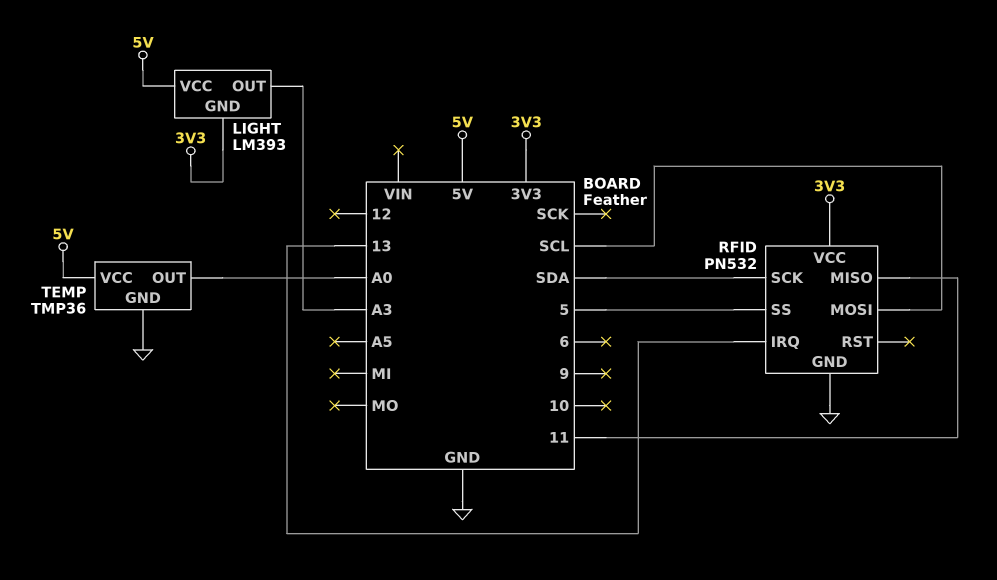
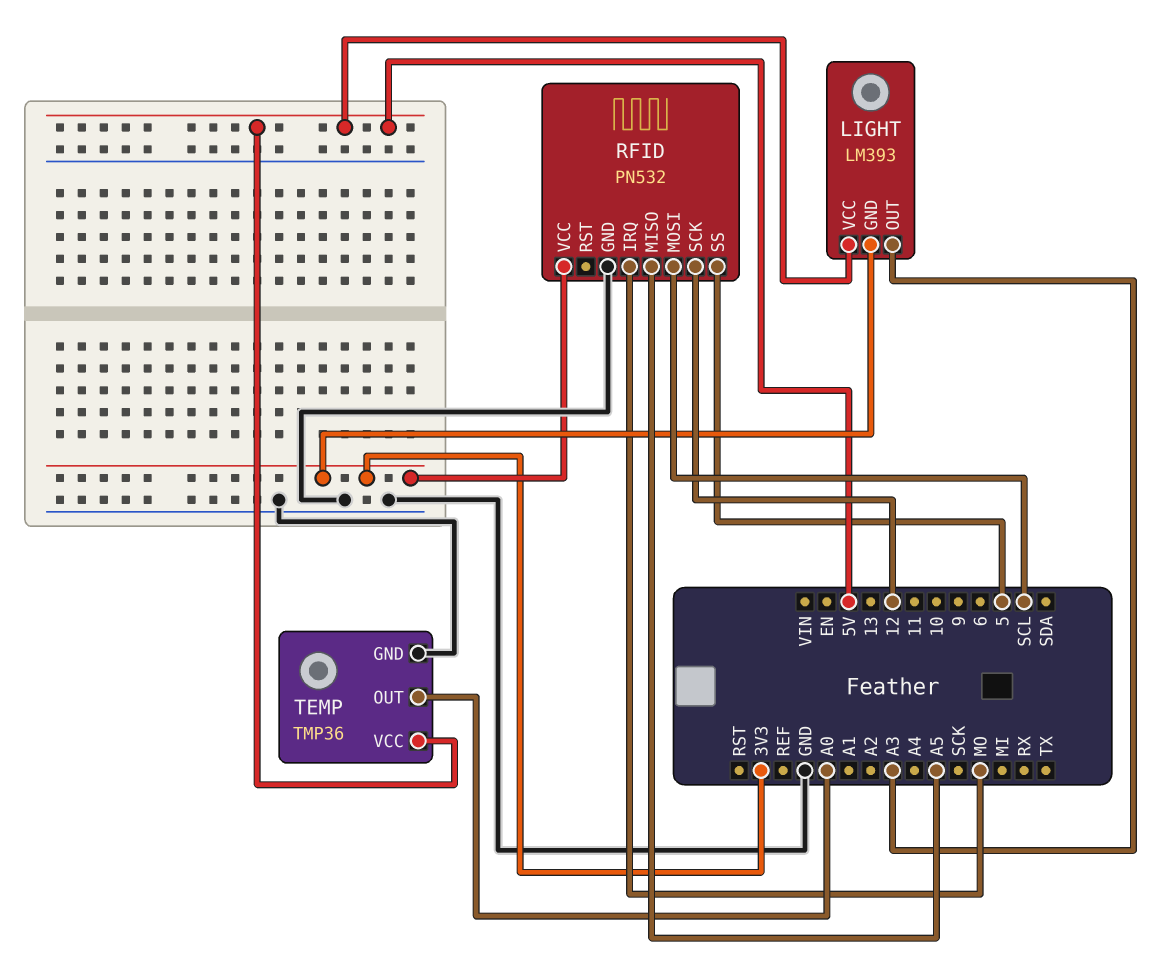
RFID pin IRQ: 13 -> MO
RFID pin MISO: 11 -> A5
RFID pin SCK: SDA -> 12

